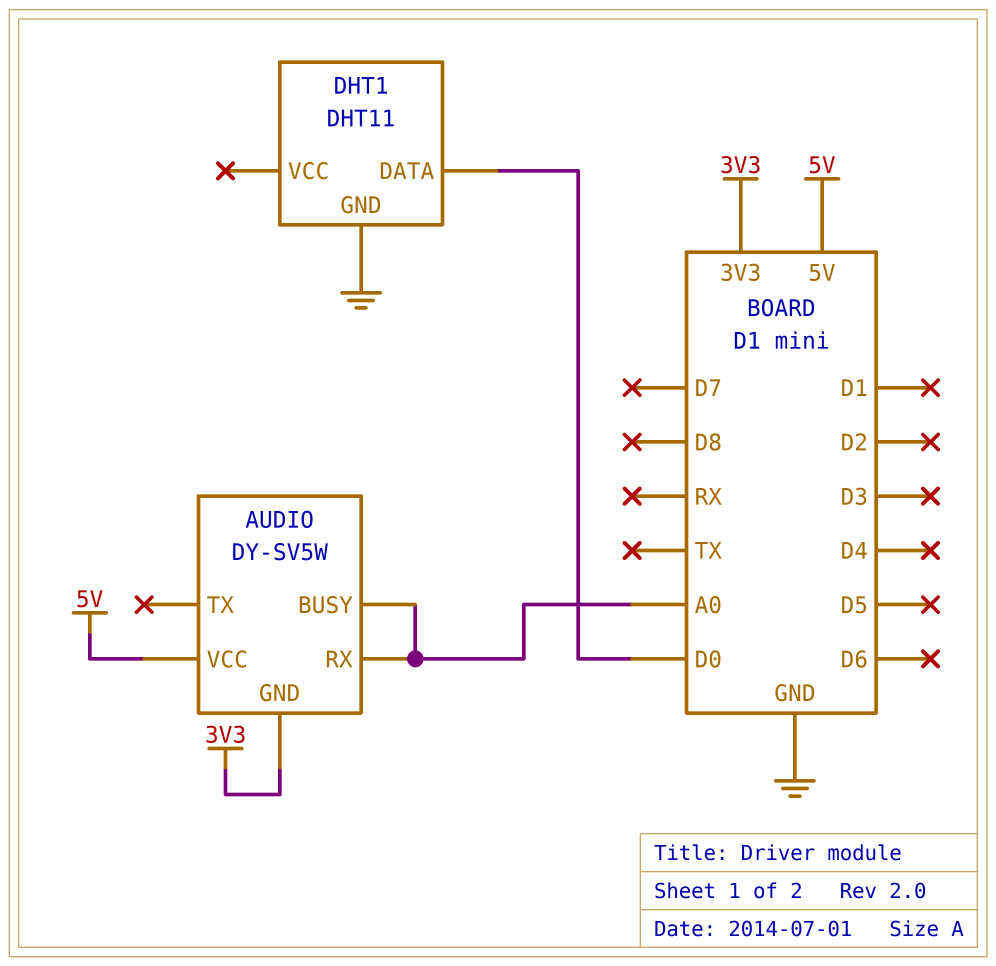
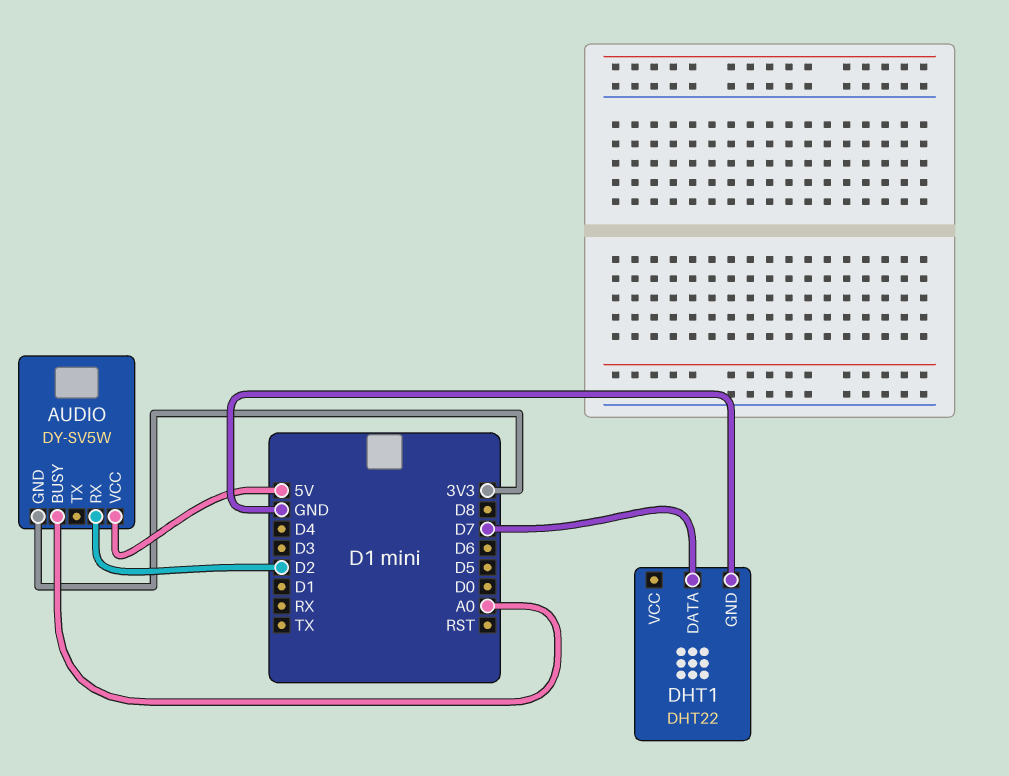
AUDIO pin RX: A0 -> D2
DHT1: DHT11 -> DHT22
DHT1 pin DATA: D0 -> D7

